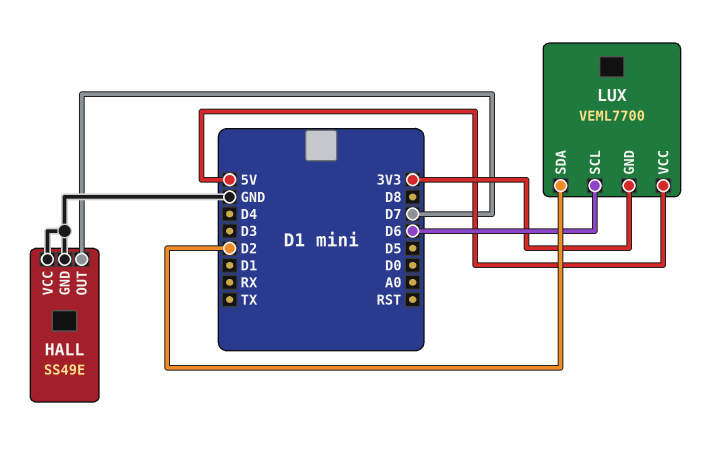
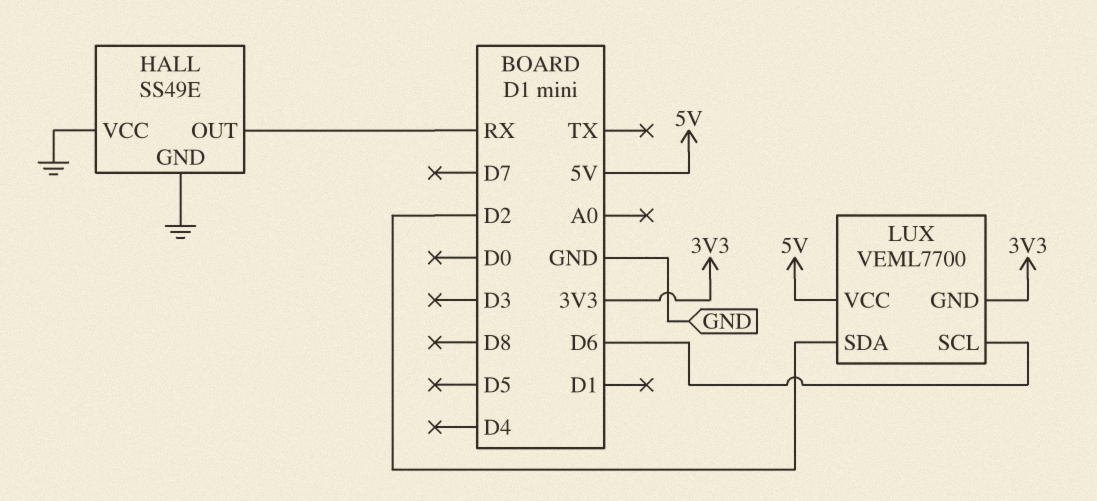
HALL pin OUT: D7 -> RX

